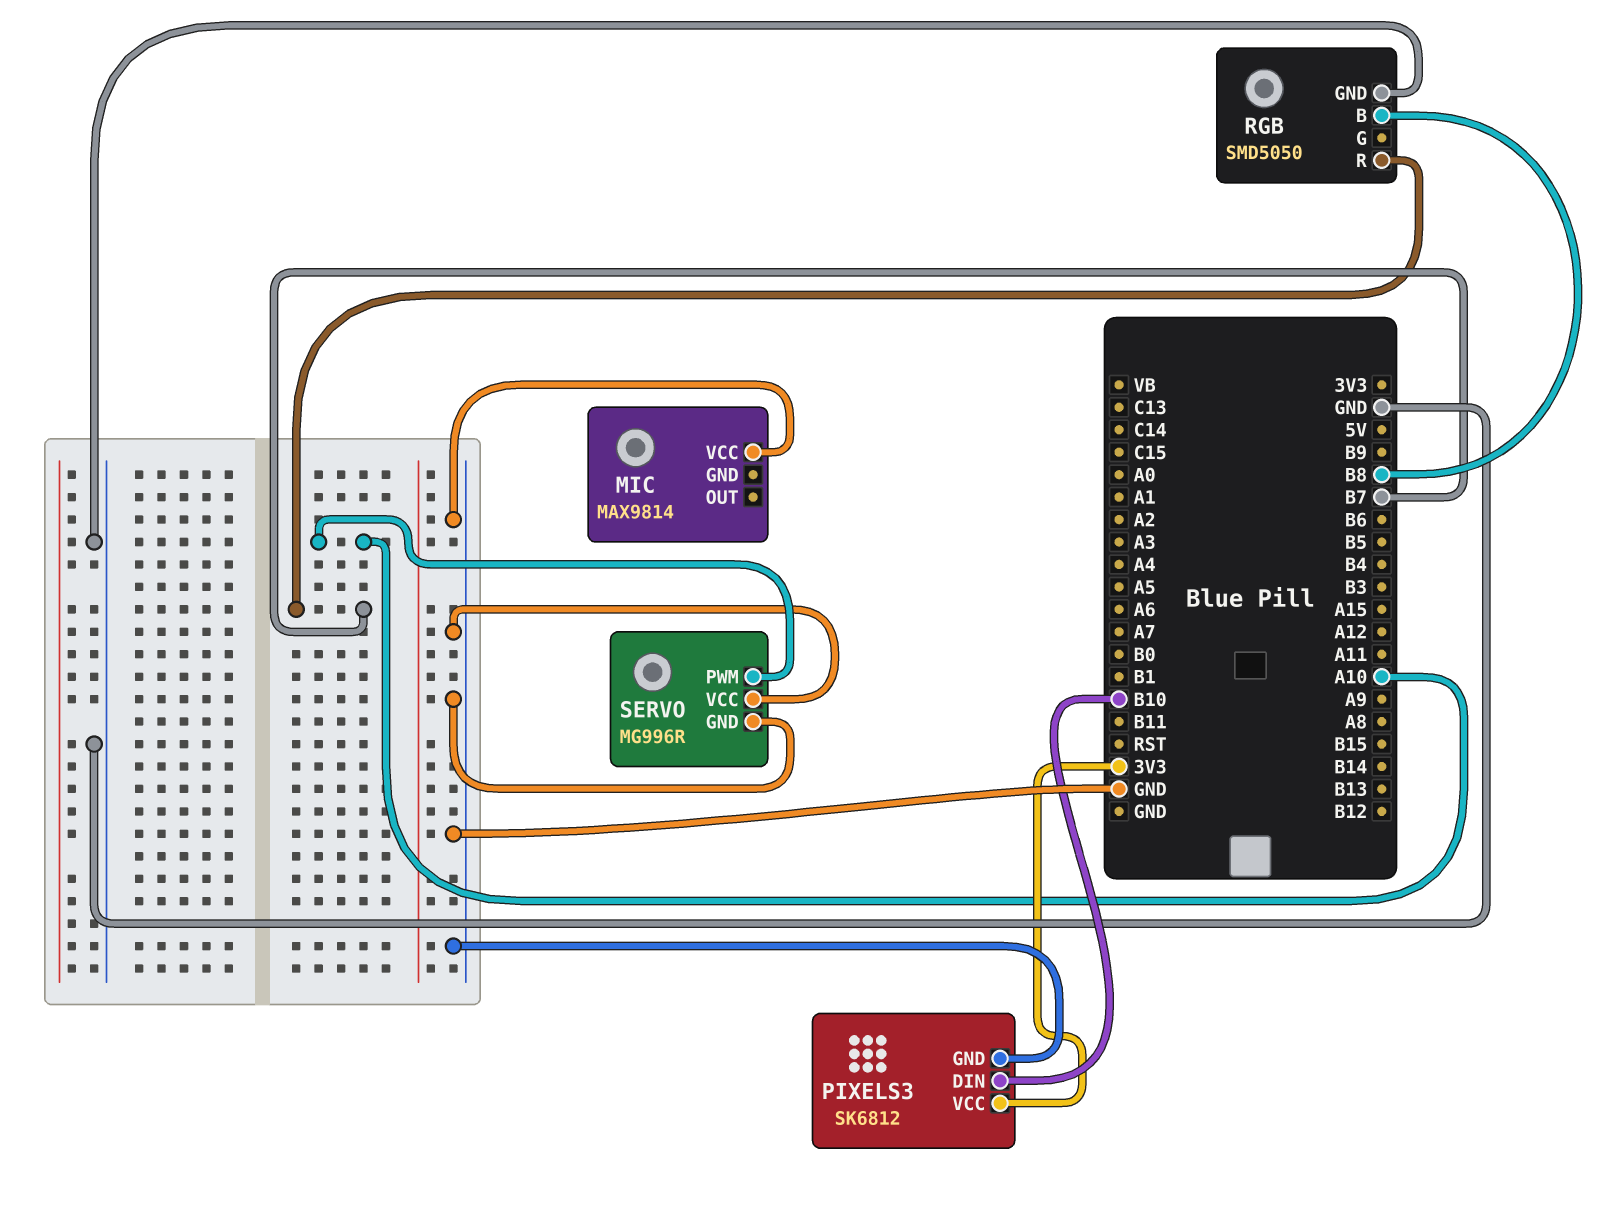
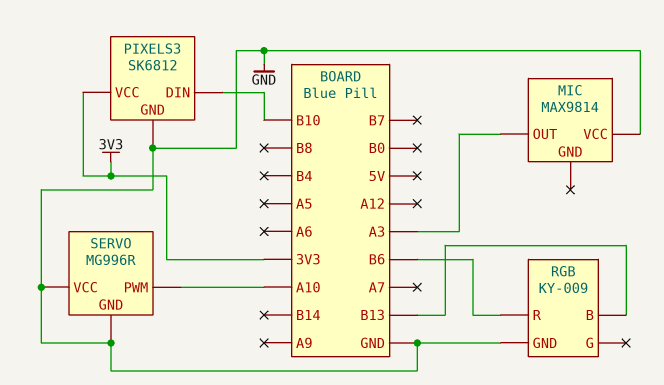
MIC pin OUT: none -> A3
RGB: SMD5050 -> KY-009
RGB pin B: B8 -> B13
RGB pin R: B7 -> B6

